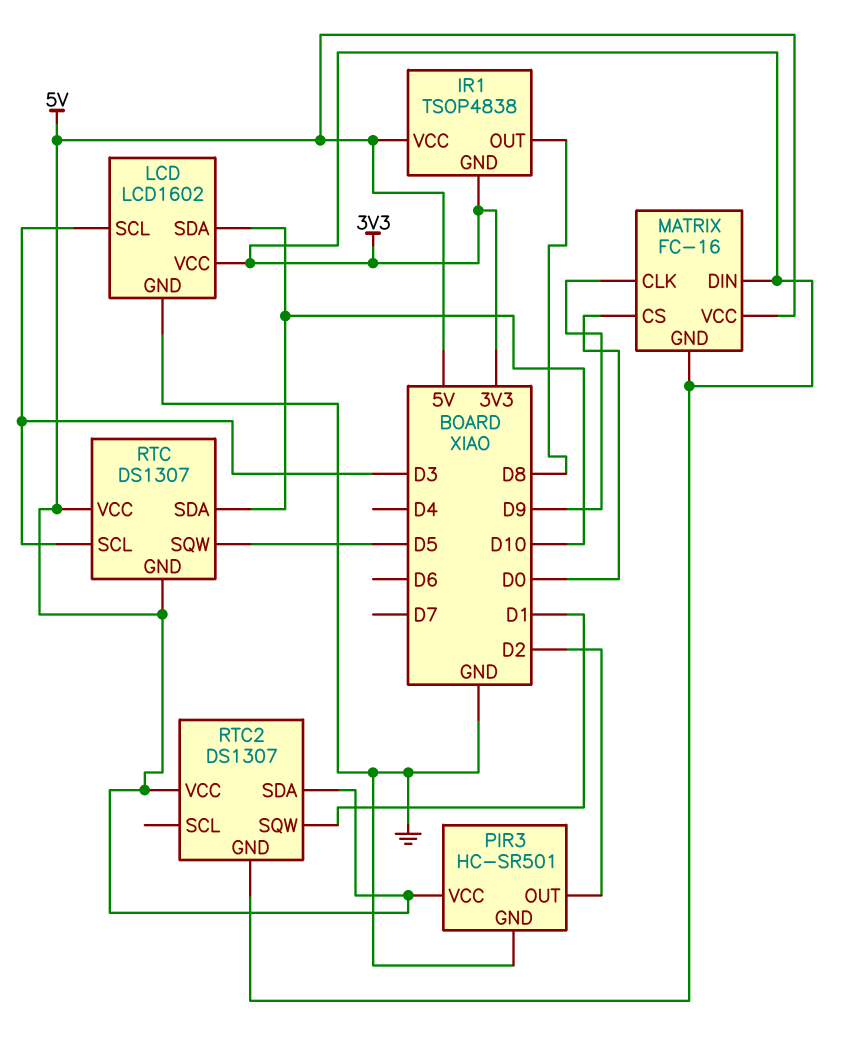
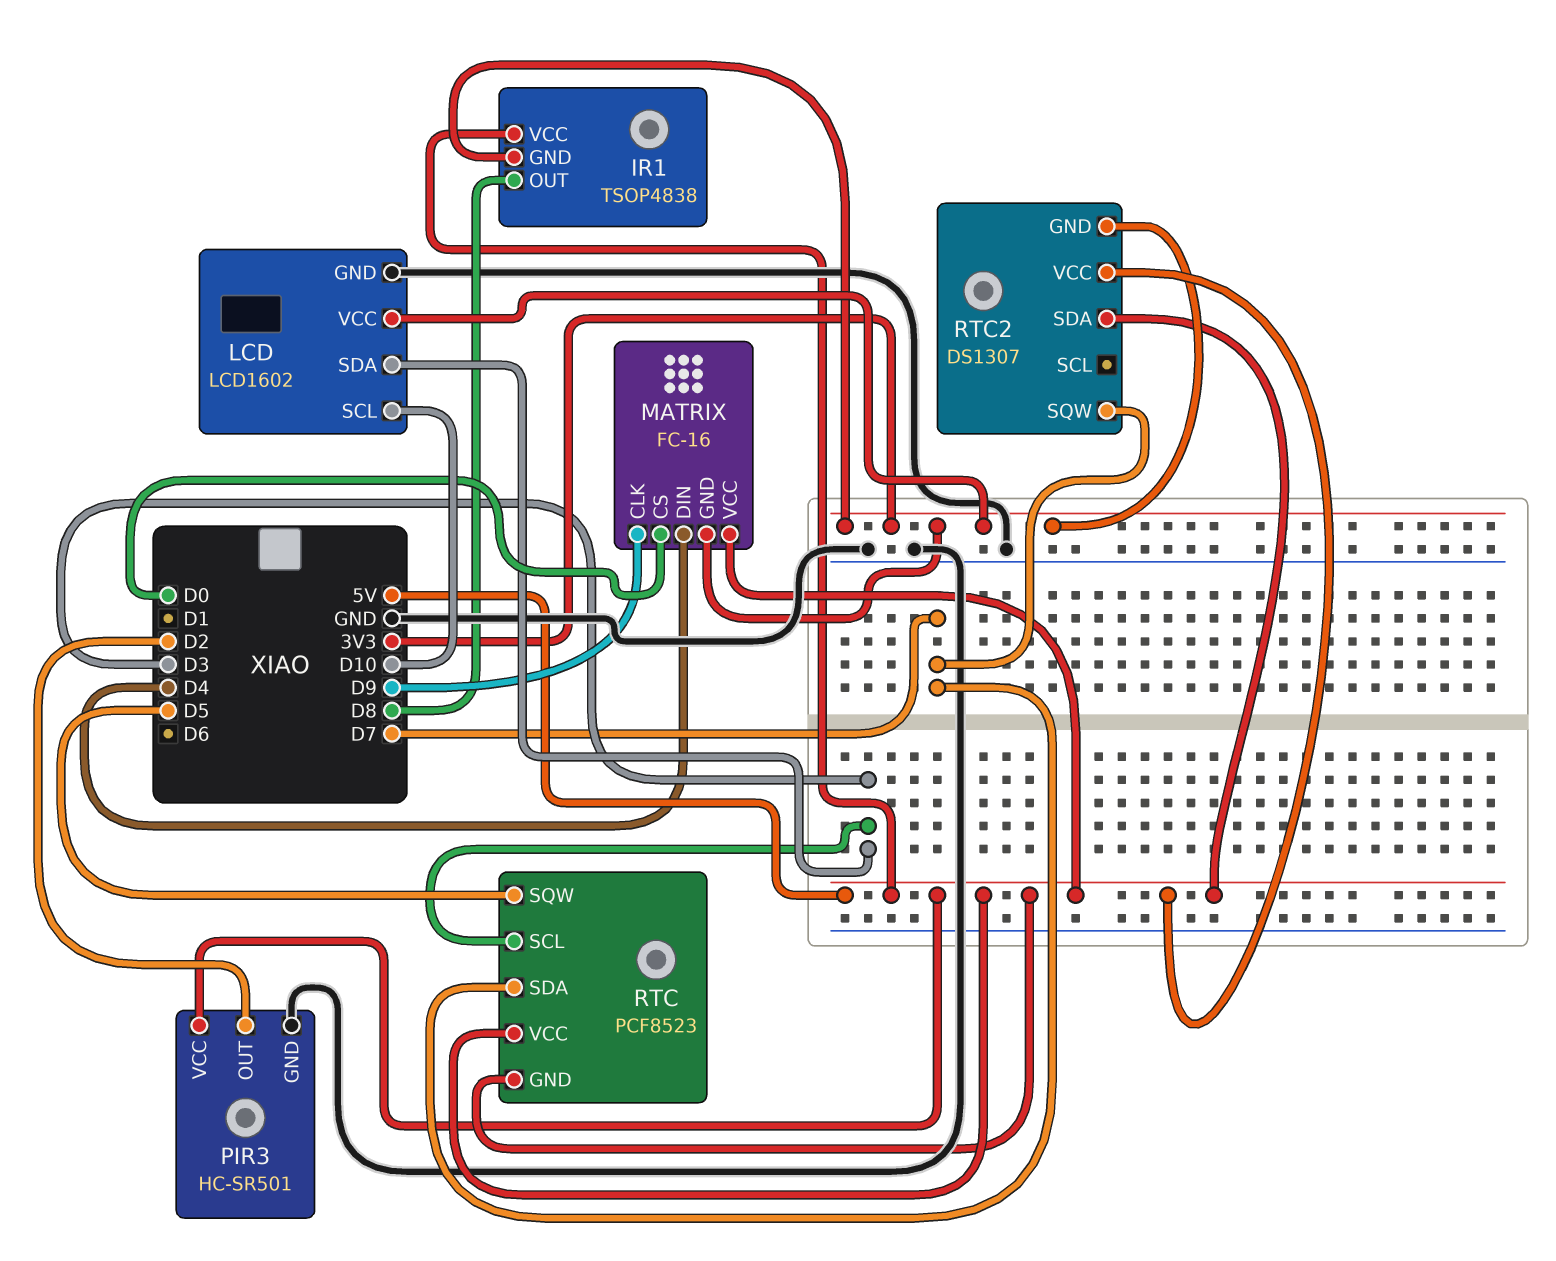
LCD pin SCL: D3 -> D10
LCD pin SDA: D10 -> D3
MATRIX pin DIN: 3V3 -> D4
RTC: DS1307 -> PCF8523
RTC pin SDA: D10 -> D7
RTC2 pin SQW: D1 -> D7

